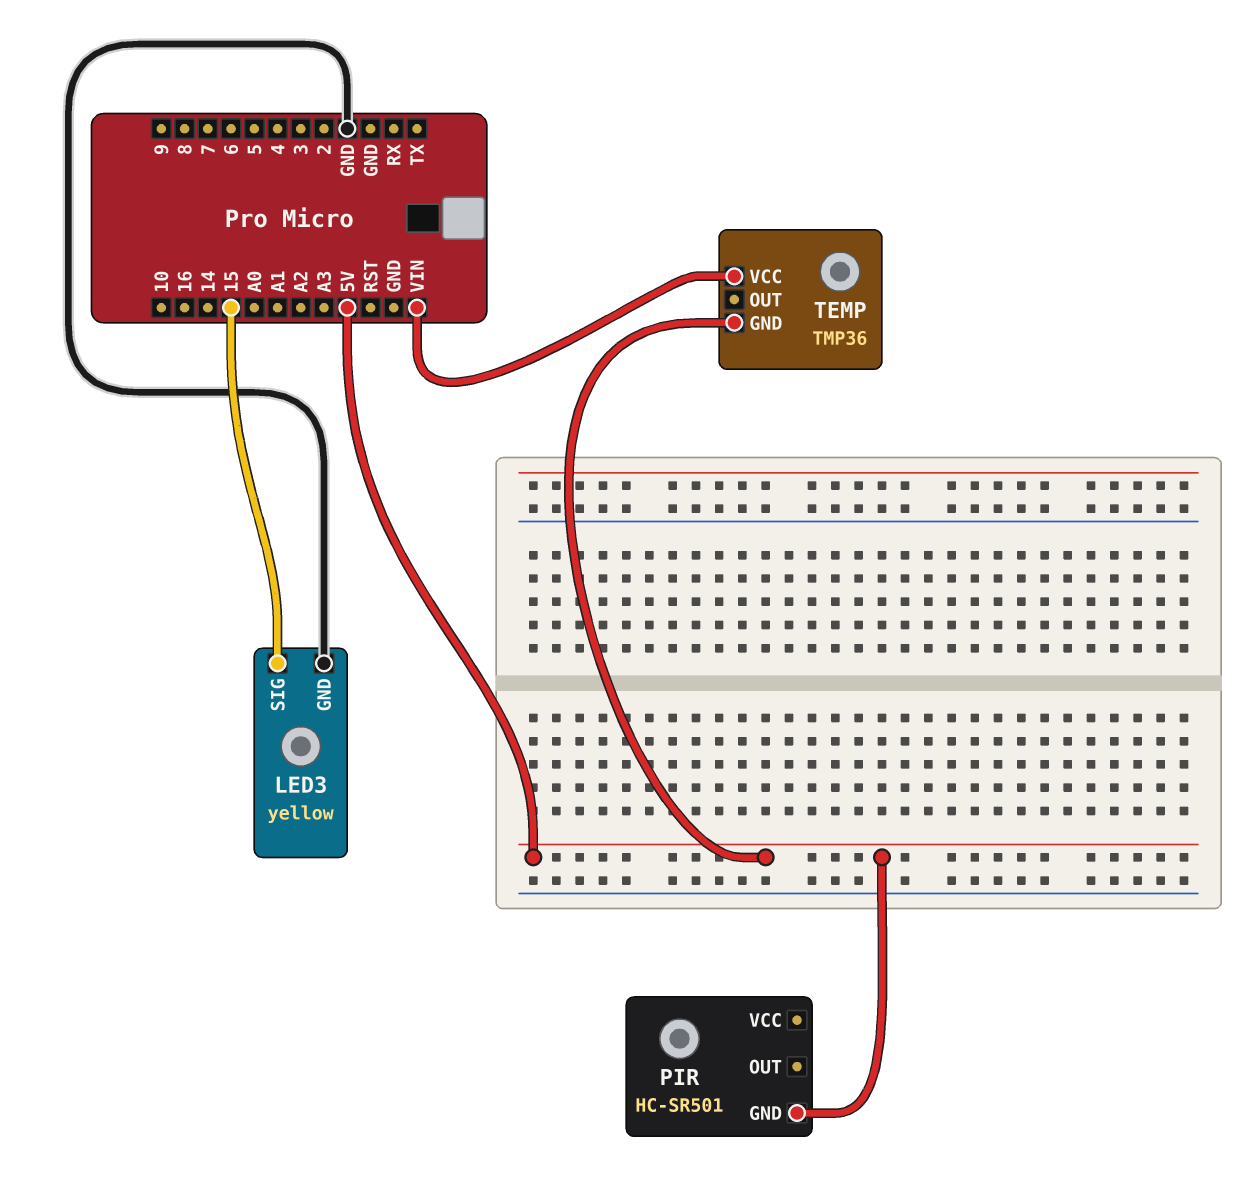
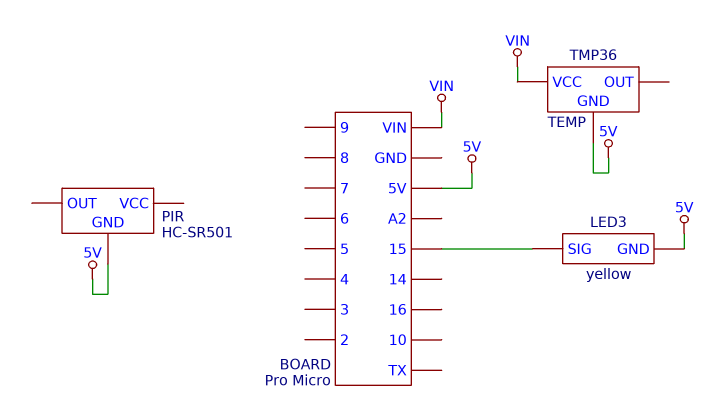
LED3 pin GND: GND -> 5V

